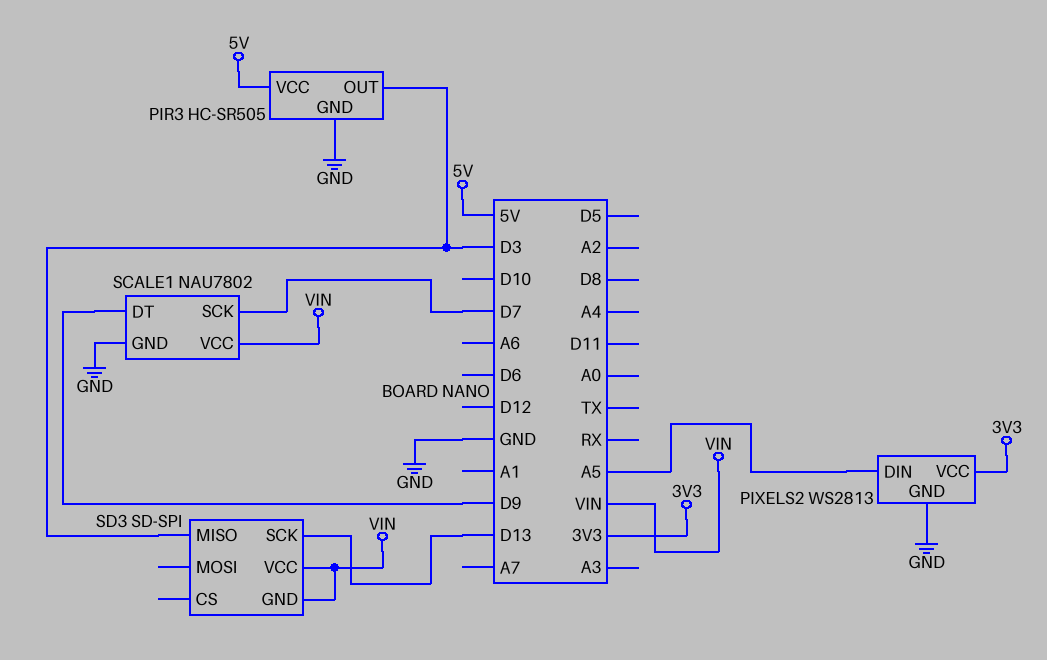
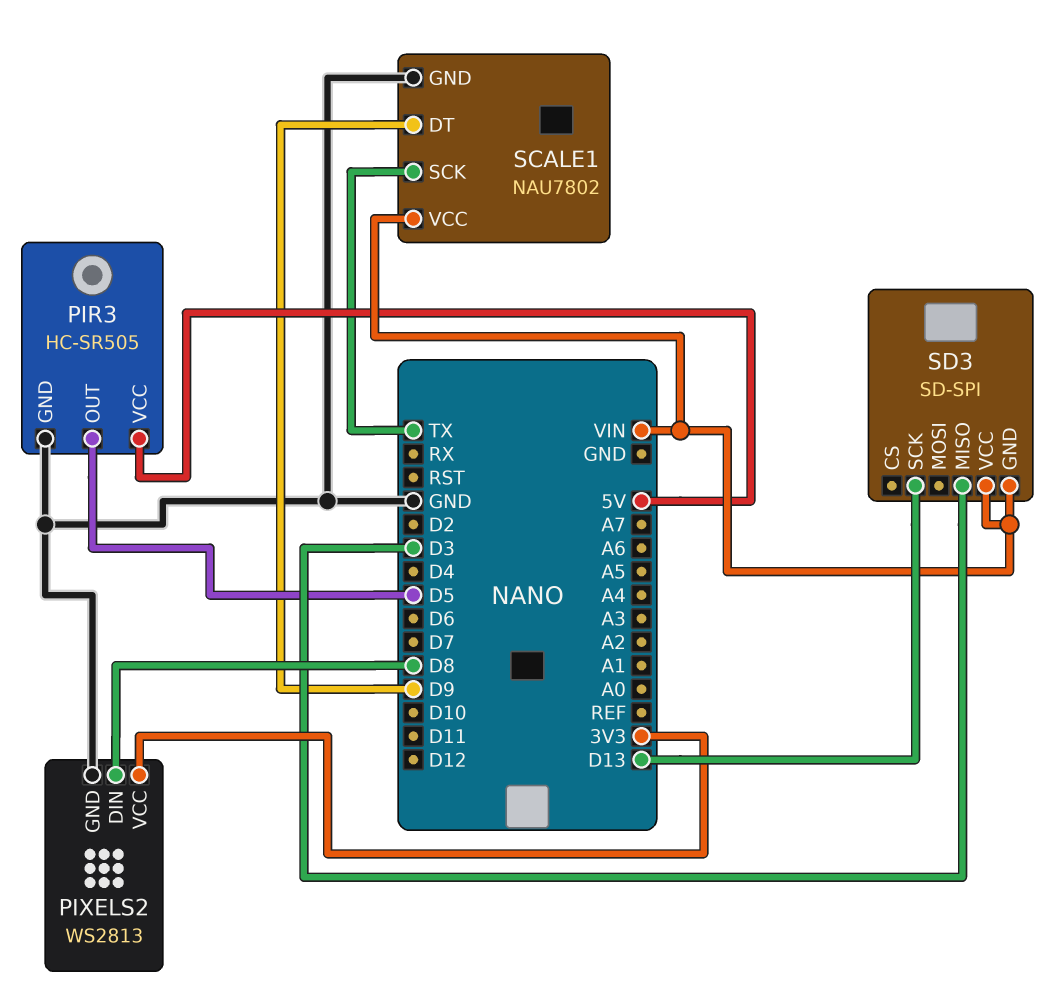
PIR3 pin OUT: D3 -> D5
PIXELS2 pin DIN: A5 -> D8
SCALE1 pin SCK: D7 -> TX

